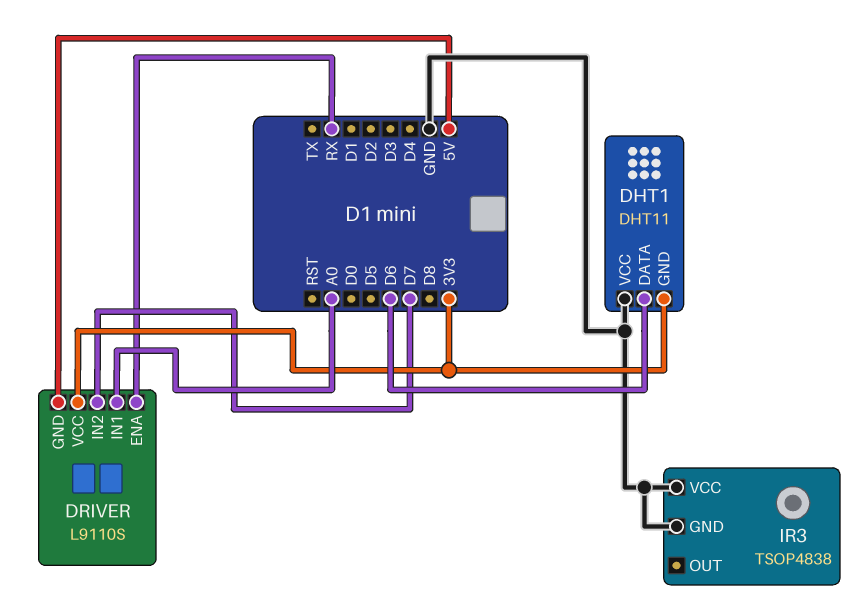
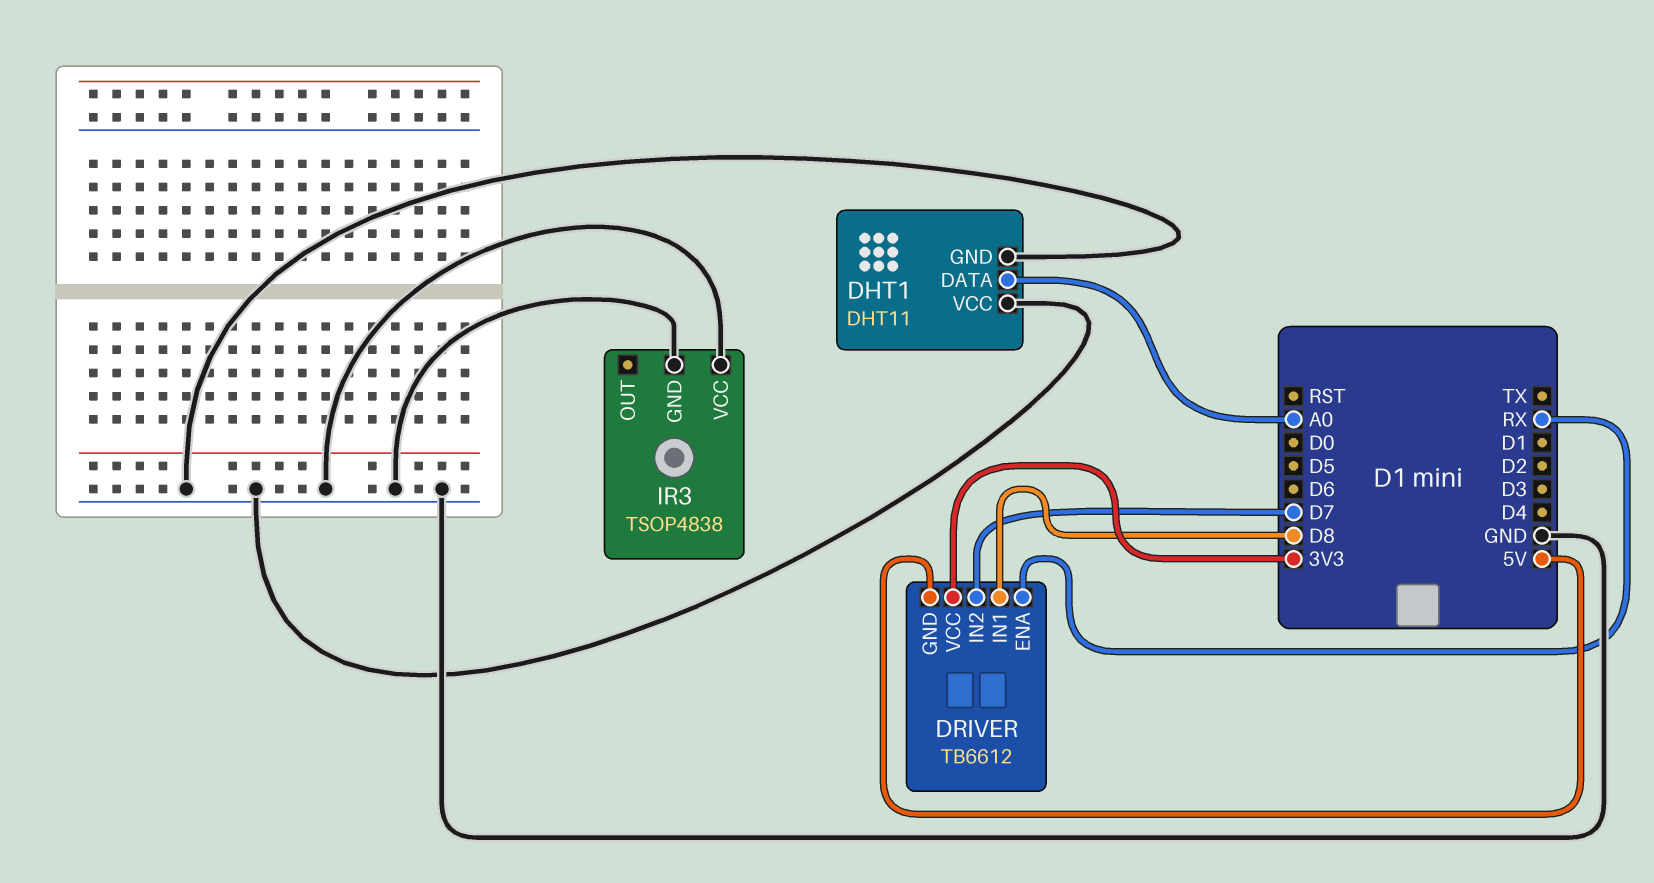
DHT1 pin DATA: D6 -> A0
DHT1 pin GND: 3V3 -> GND
DRIVER: L9110S -> TB6612
DRIVER pin IN1: A0 -> D8

